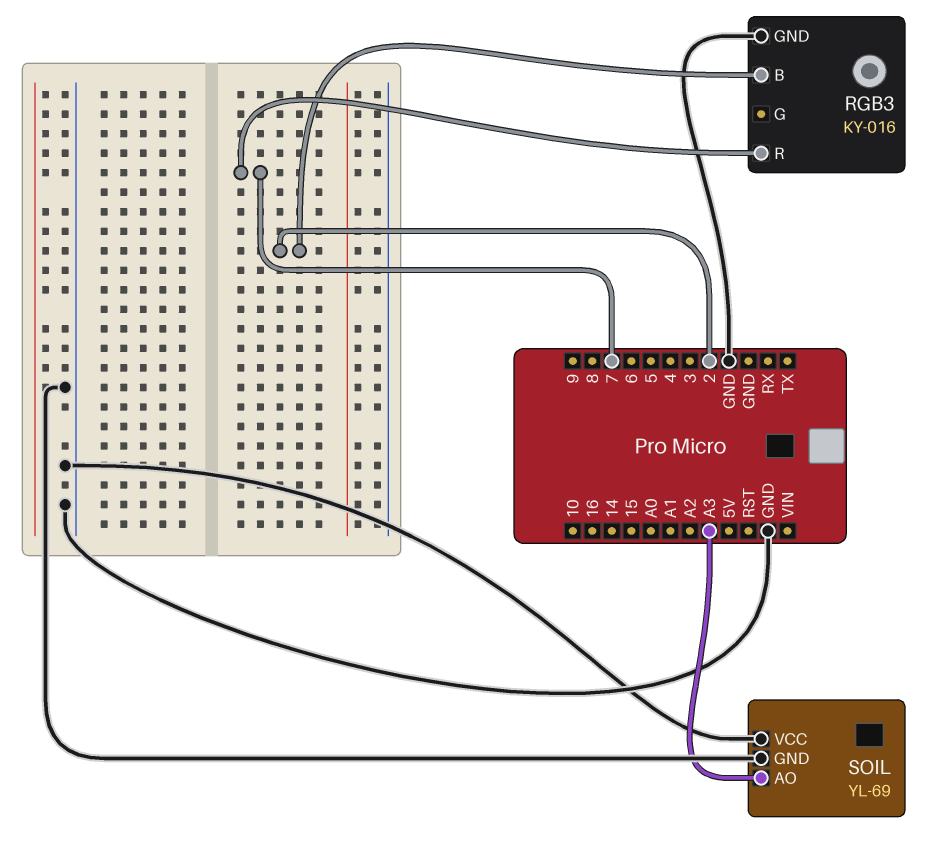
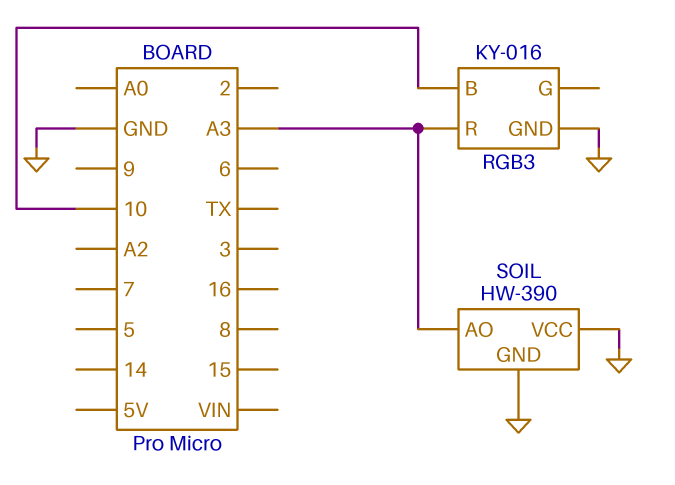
RGB3 pin B: 2 -> 10
RGB3 pin R: 7 -> A3
SOIL: YL-69 -> HW-390

